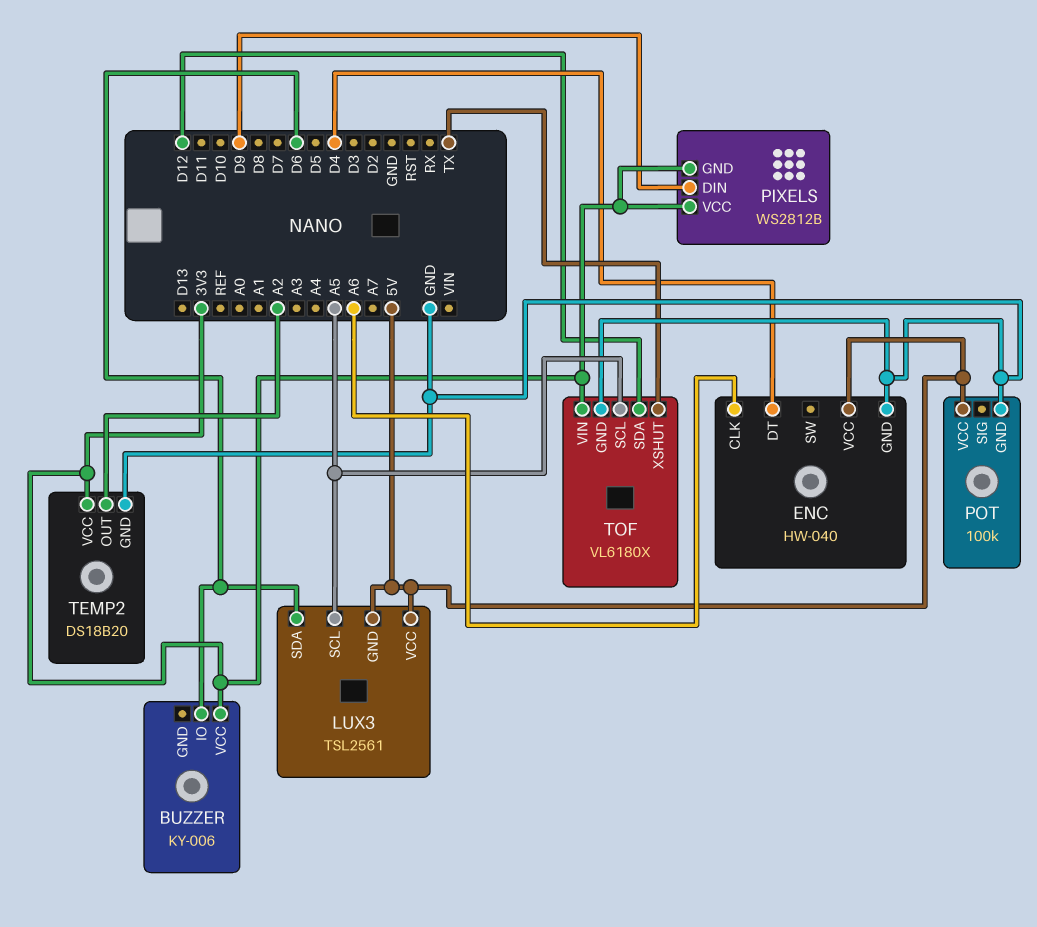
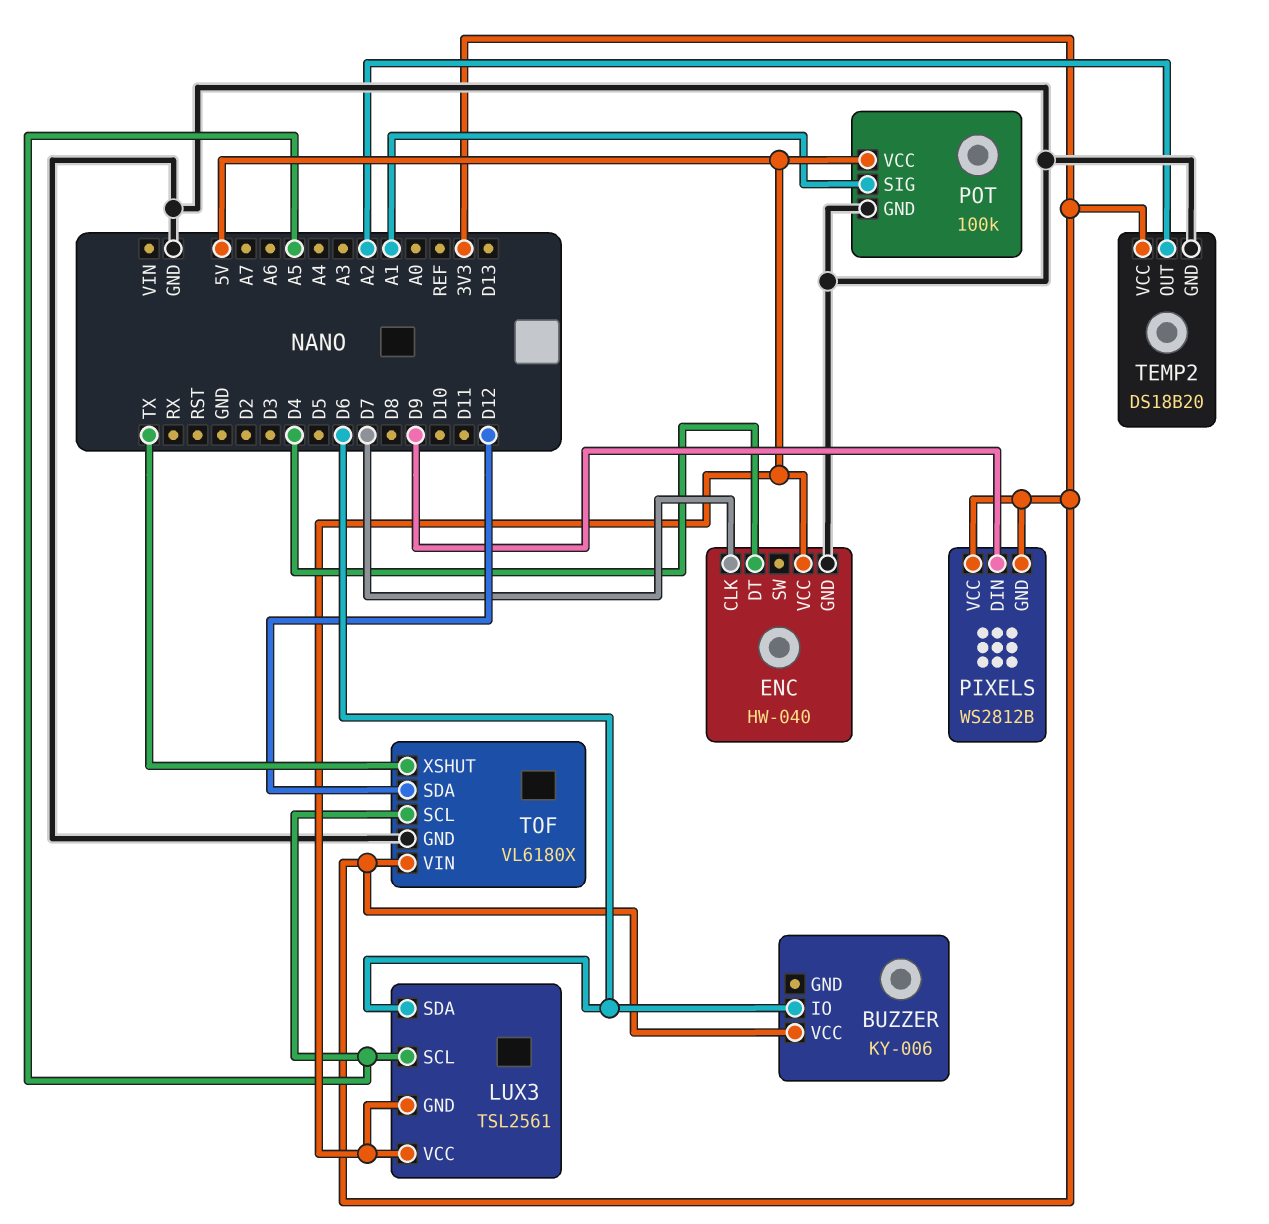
ENC pin CLK: A6 -> D7
POT pin SIG: none -> A1

